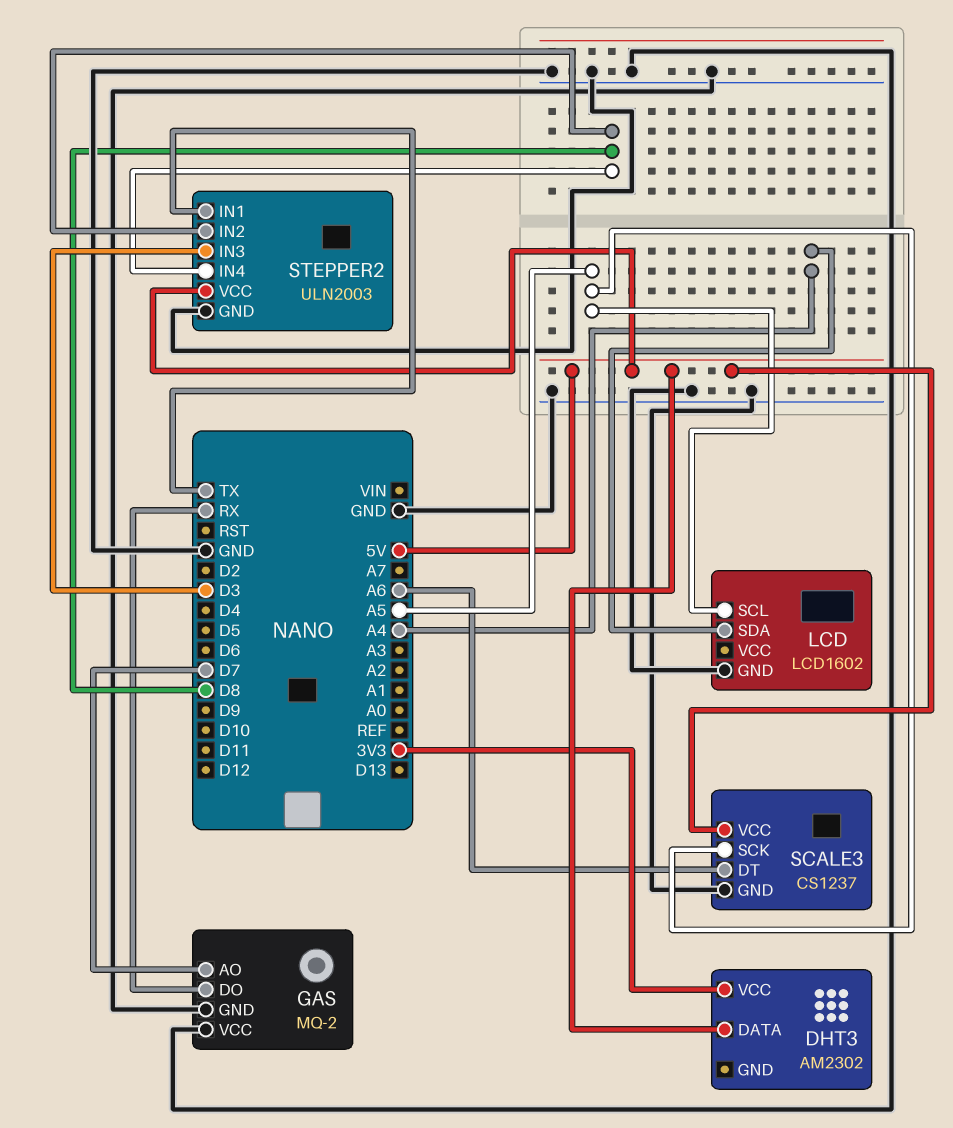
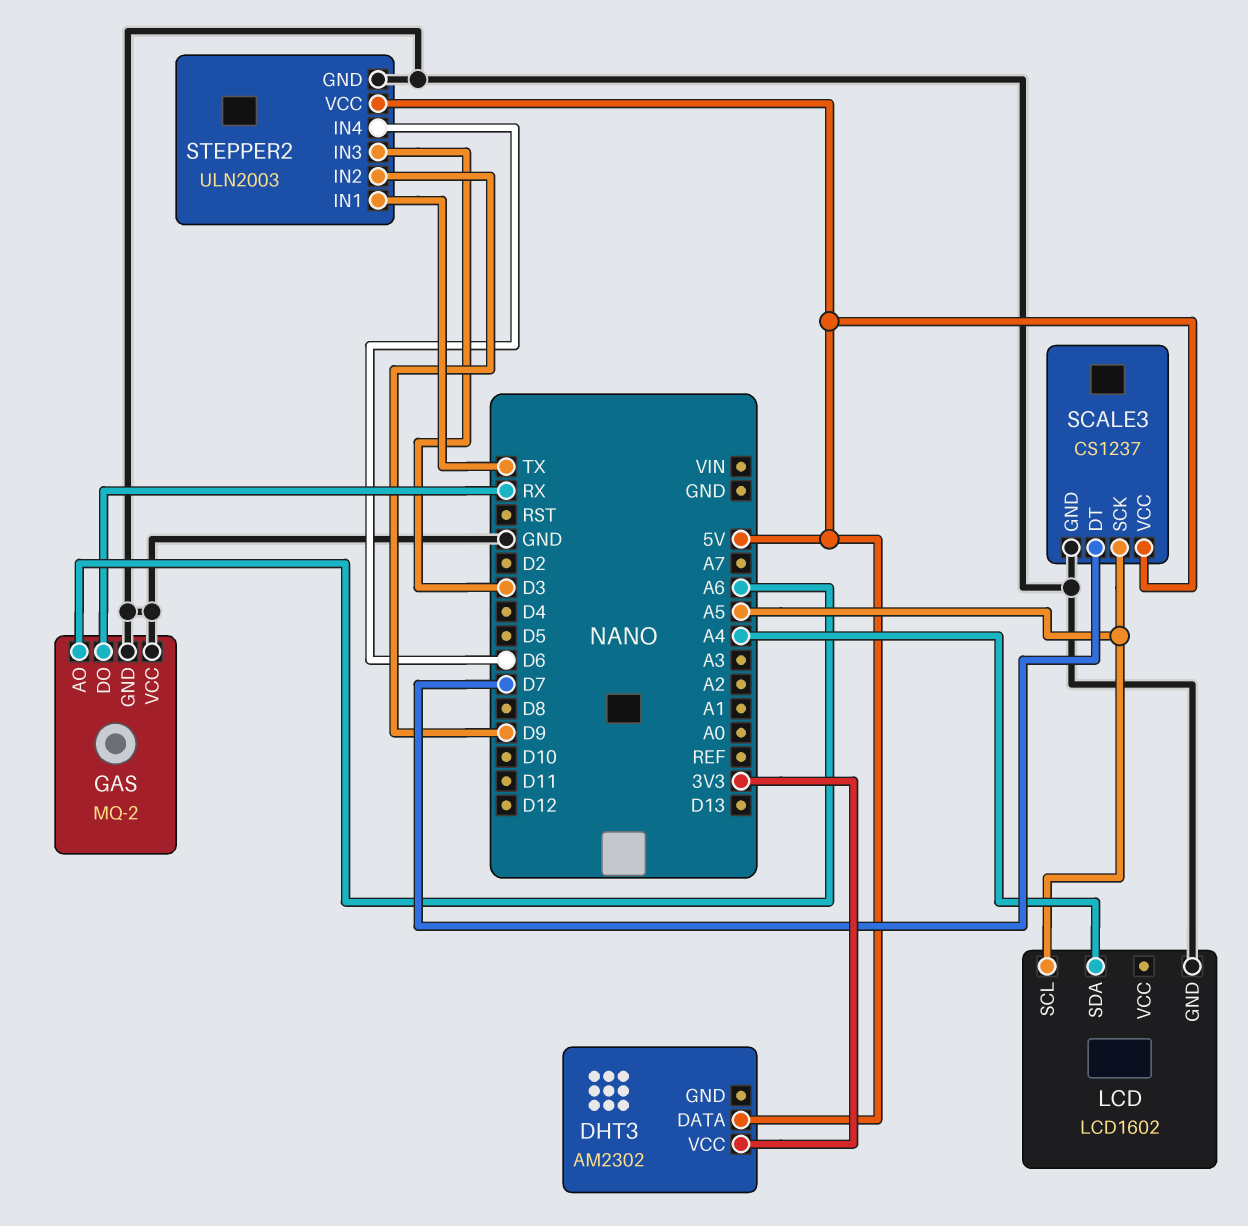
GAS pin AO: D7 -> A6
SCALE3 pin DT: A6 -> D7
STEPPER2 pin IN2: D8 -> D9
STEPPER2 pin IN4: D8 -> D6

